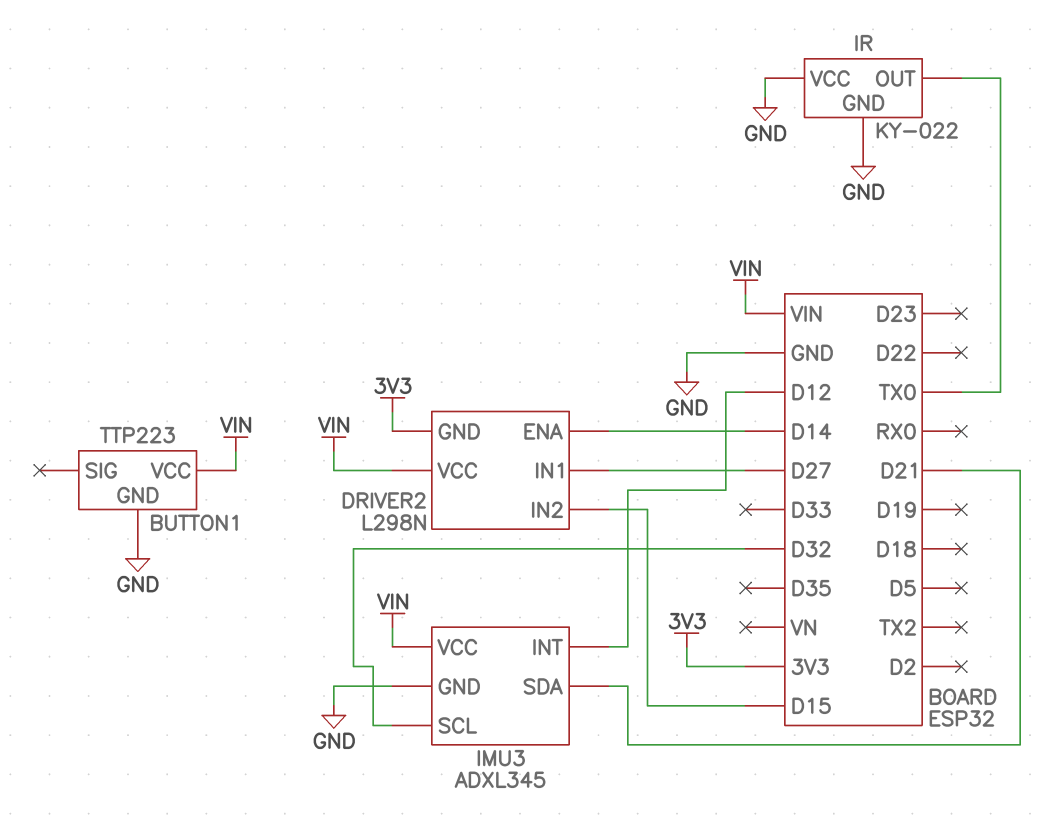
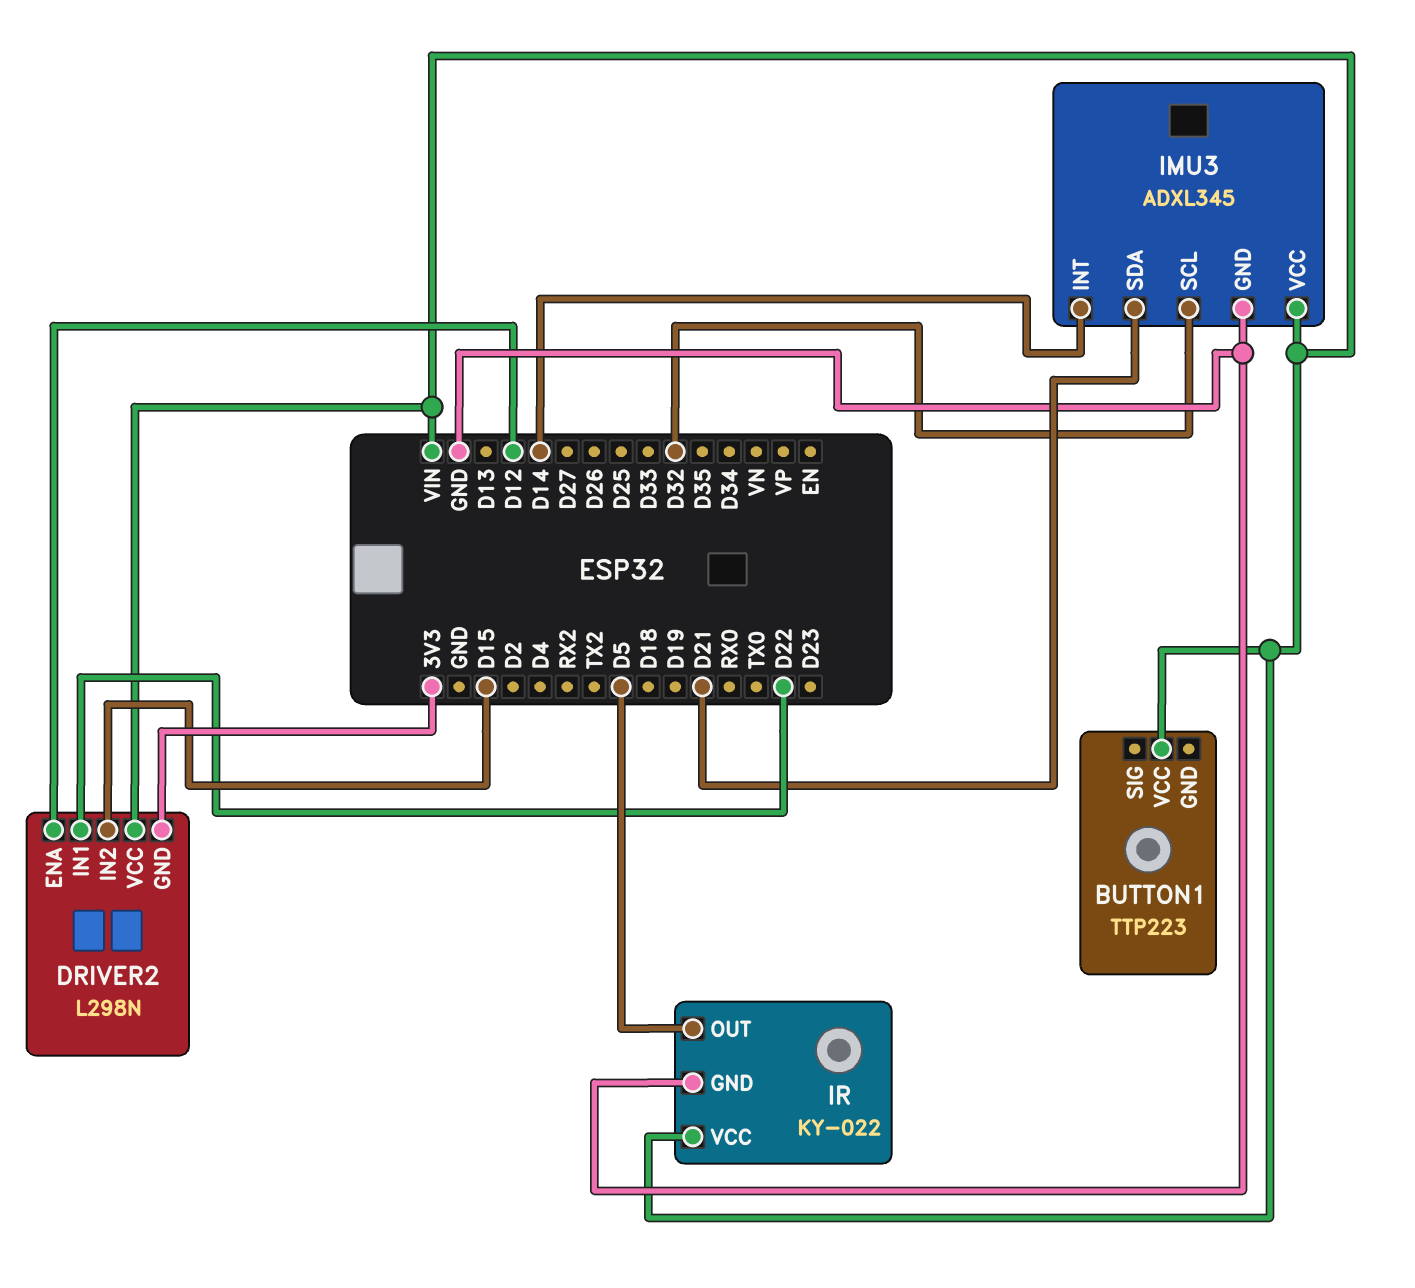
BUTTON1 pin GND: GND -> none
DRIVER2 pin ENA: D14 -> D12
DRIVER2 pin IN1: D27 -> D22
IMU3 pin INT: D12 -> D14
IR pin OUT: TX0 -> D5
IR pin VCC: GND -> VIN

